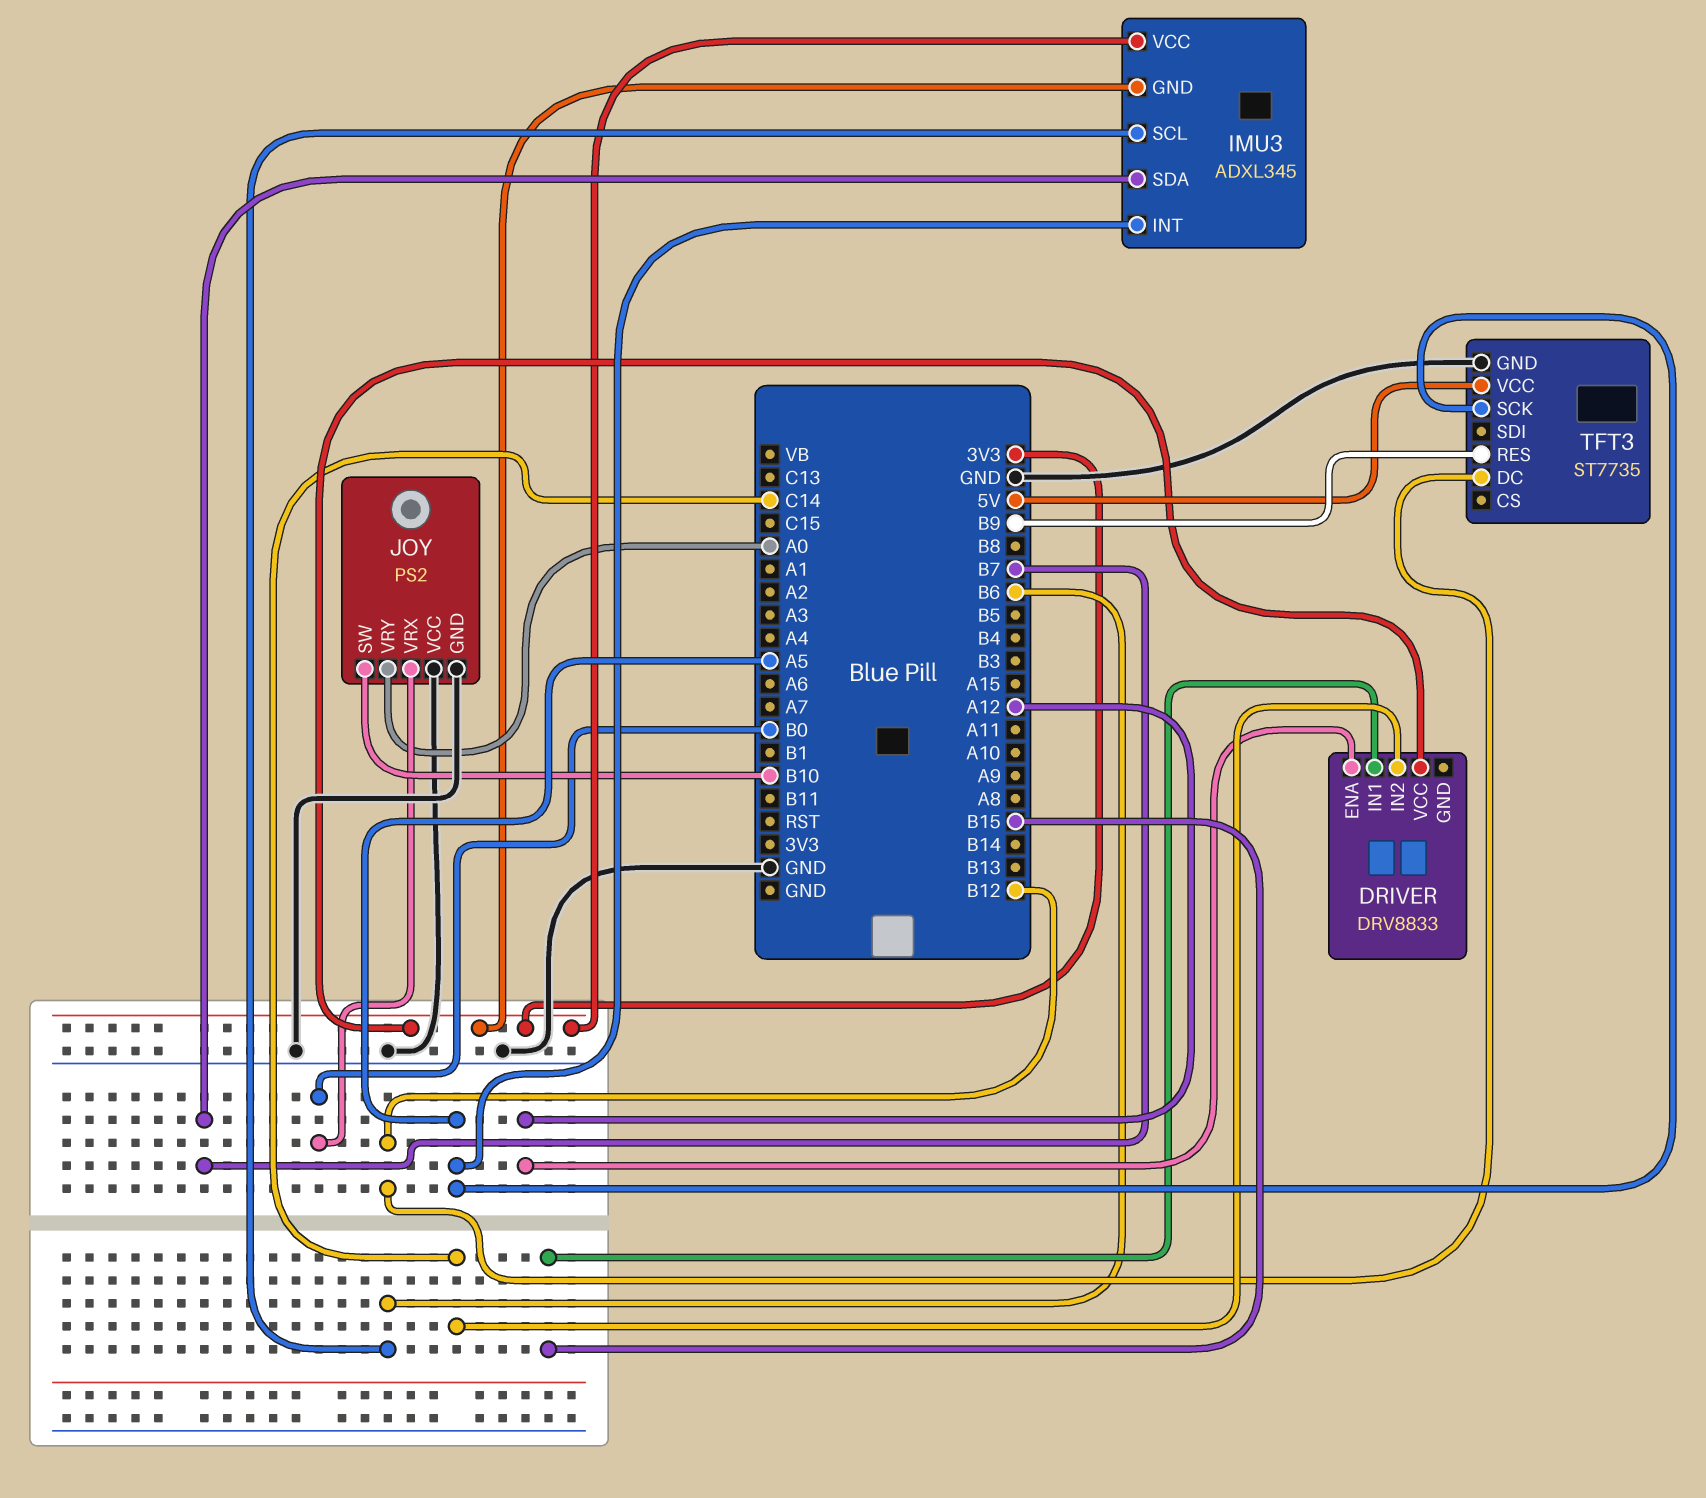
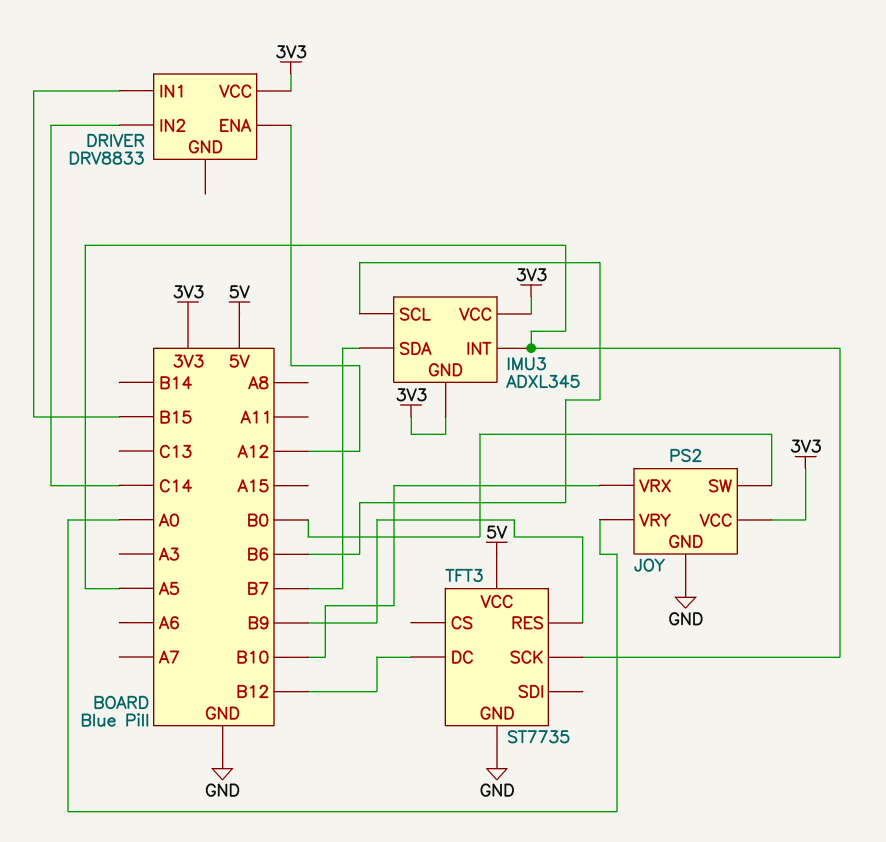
JOY pin SW: B10 -> B0
JOY pin VCC: GND -> 3V3
JOY pin VRX: B0 -> B10

